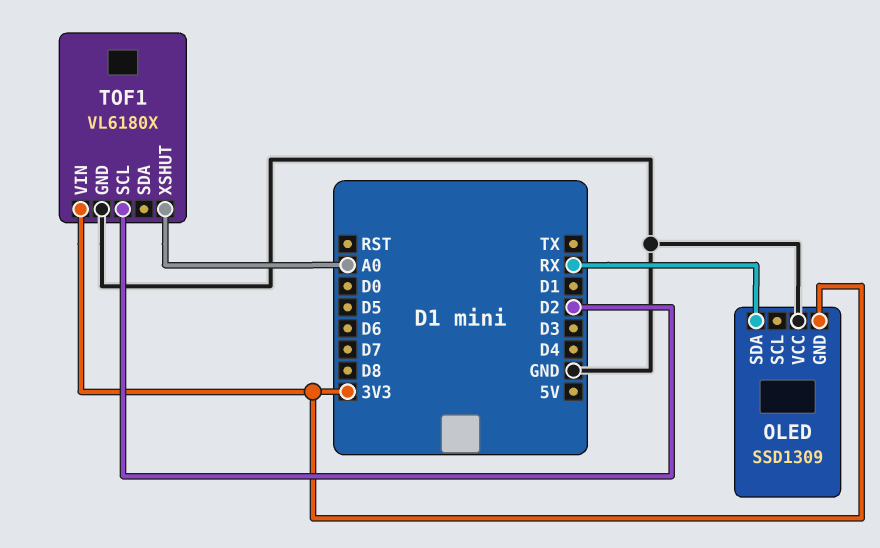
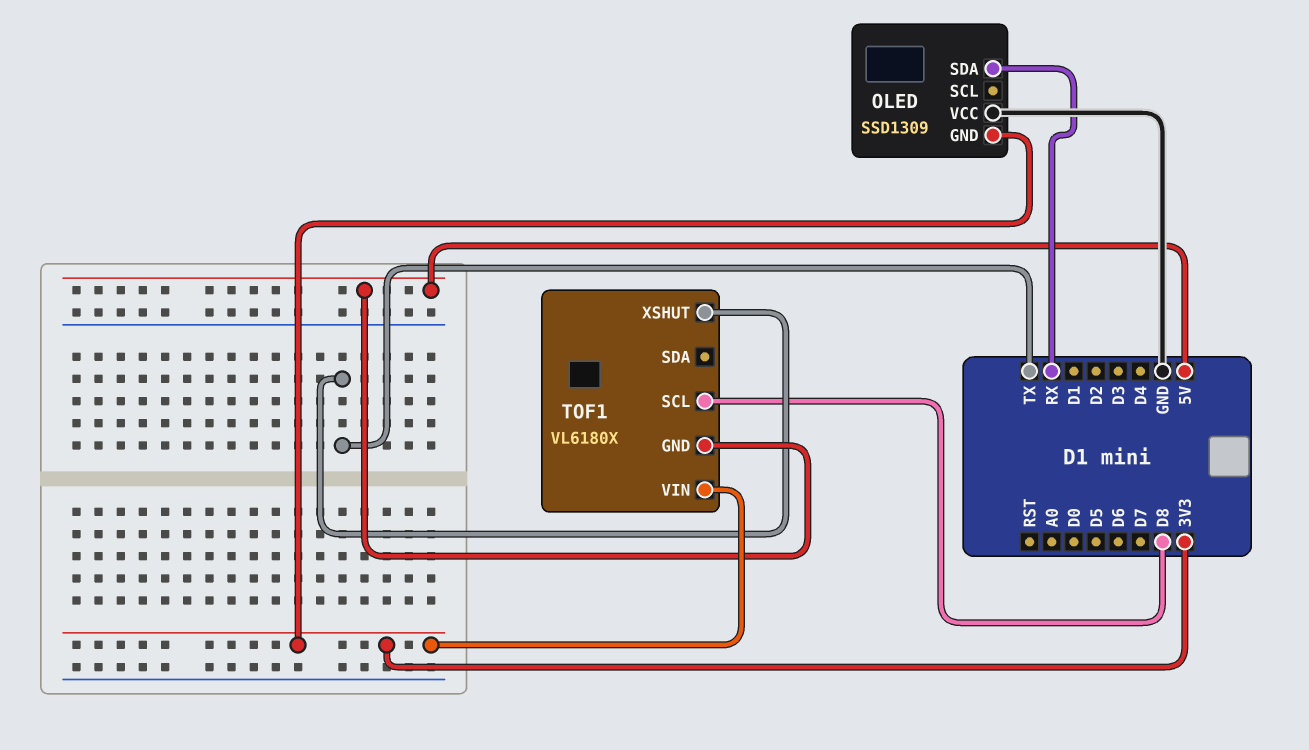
TOF1 pin GND: GND -> 5V
TOF1 pin SCL: D2 -> D8
TOF1 pin XSHUT: A0 -> TX

